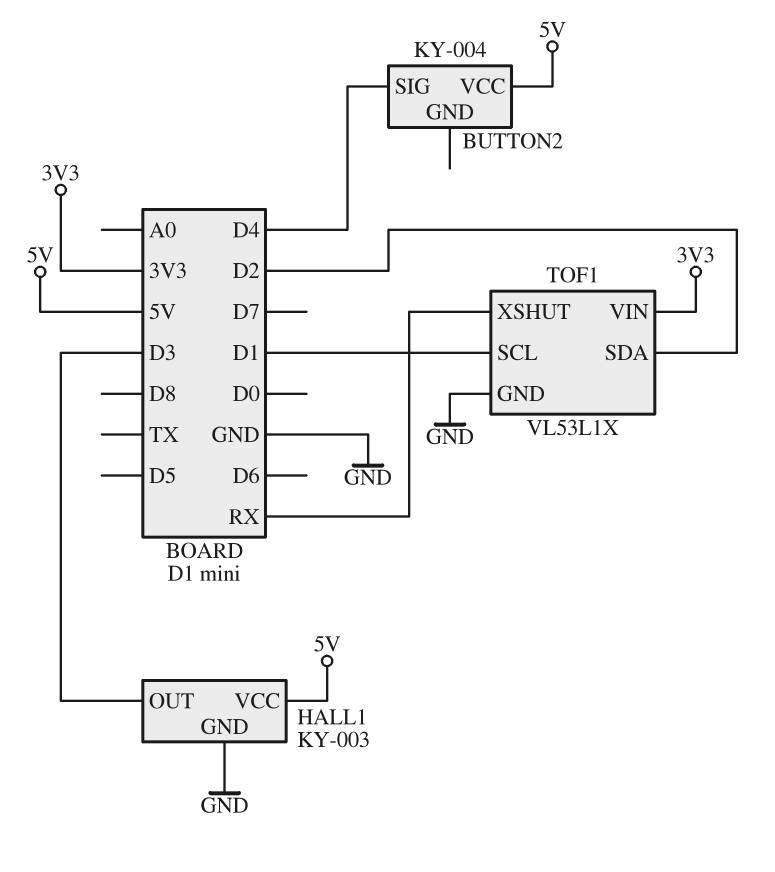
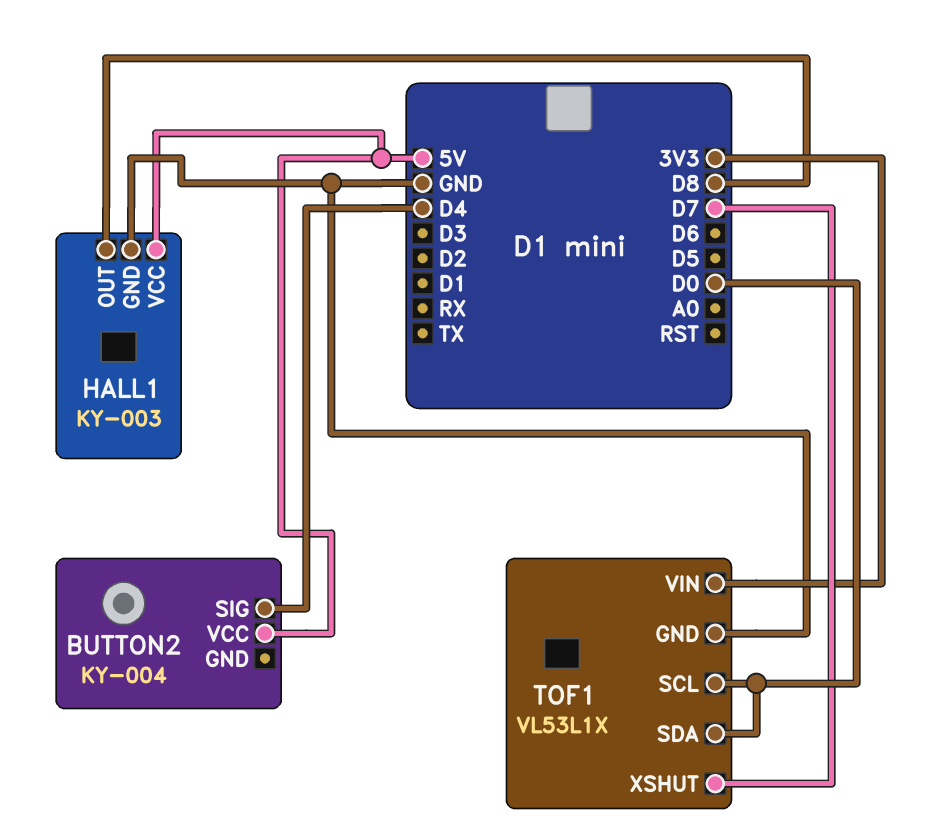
HALL1 pin OUT: D3 -> D8
TOF1 pin SCL: D1 -> D0
TOF1 pin SDA: D2 -> D0
TOF1 pin XSHUT: RX -> D7

